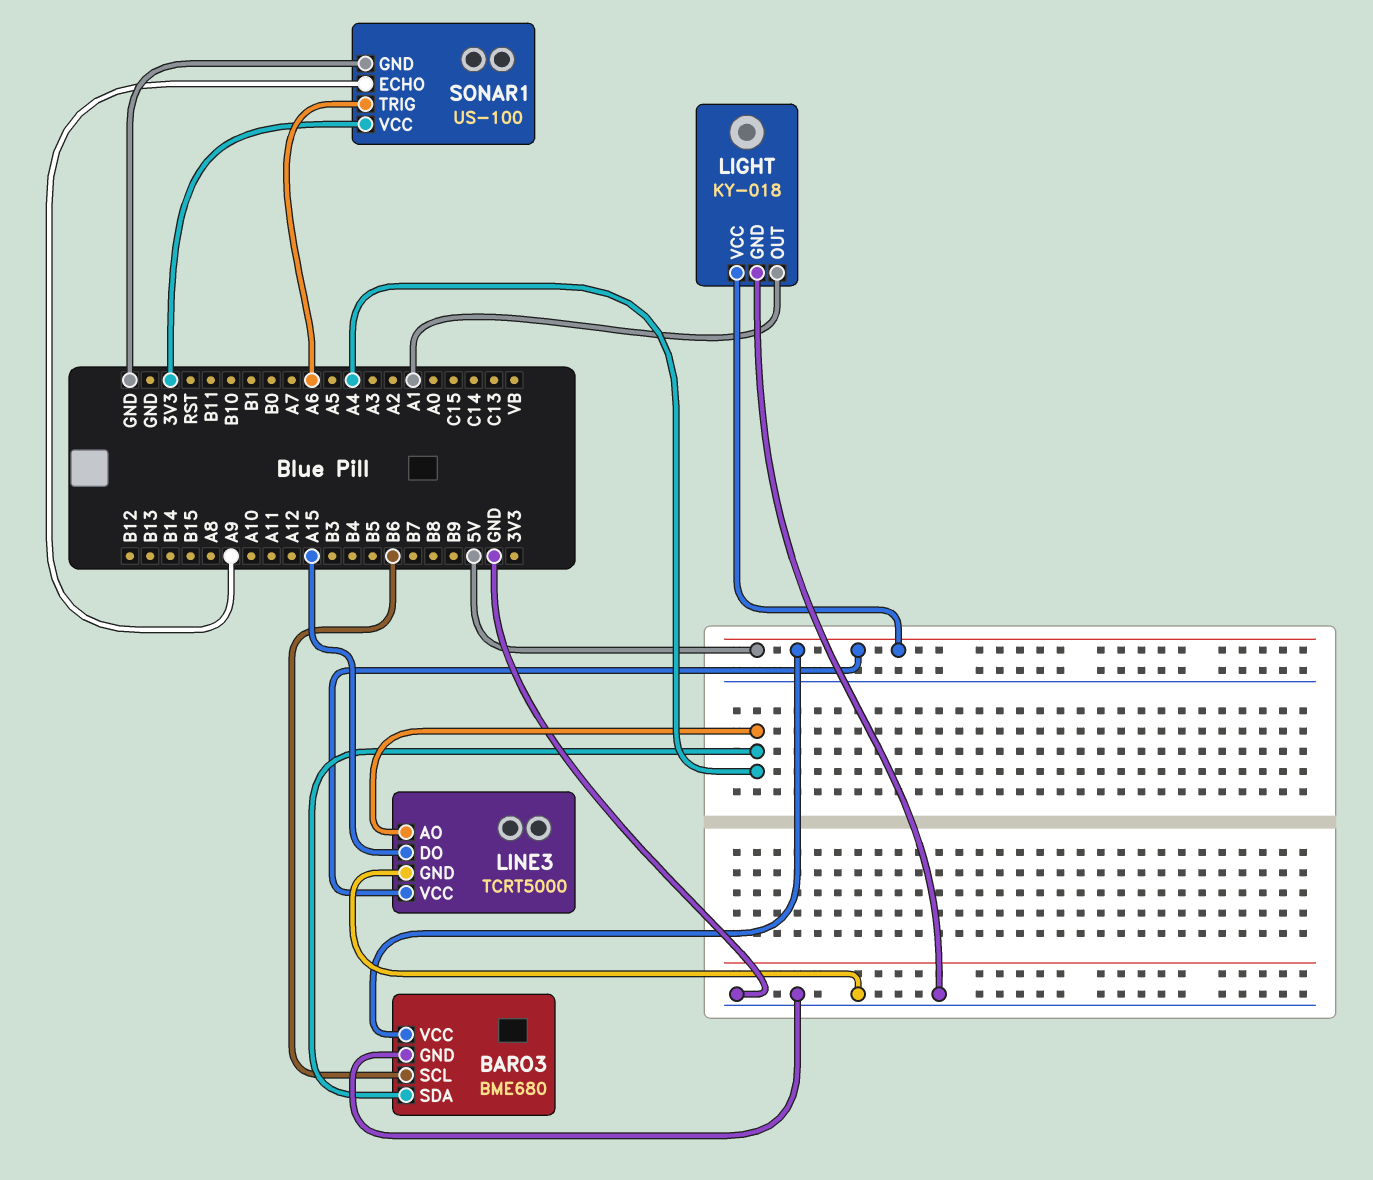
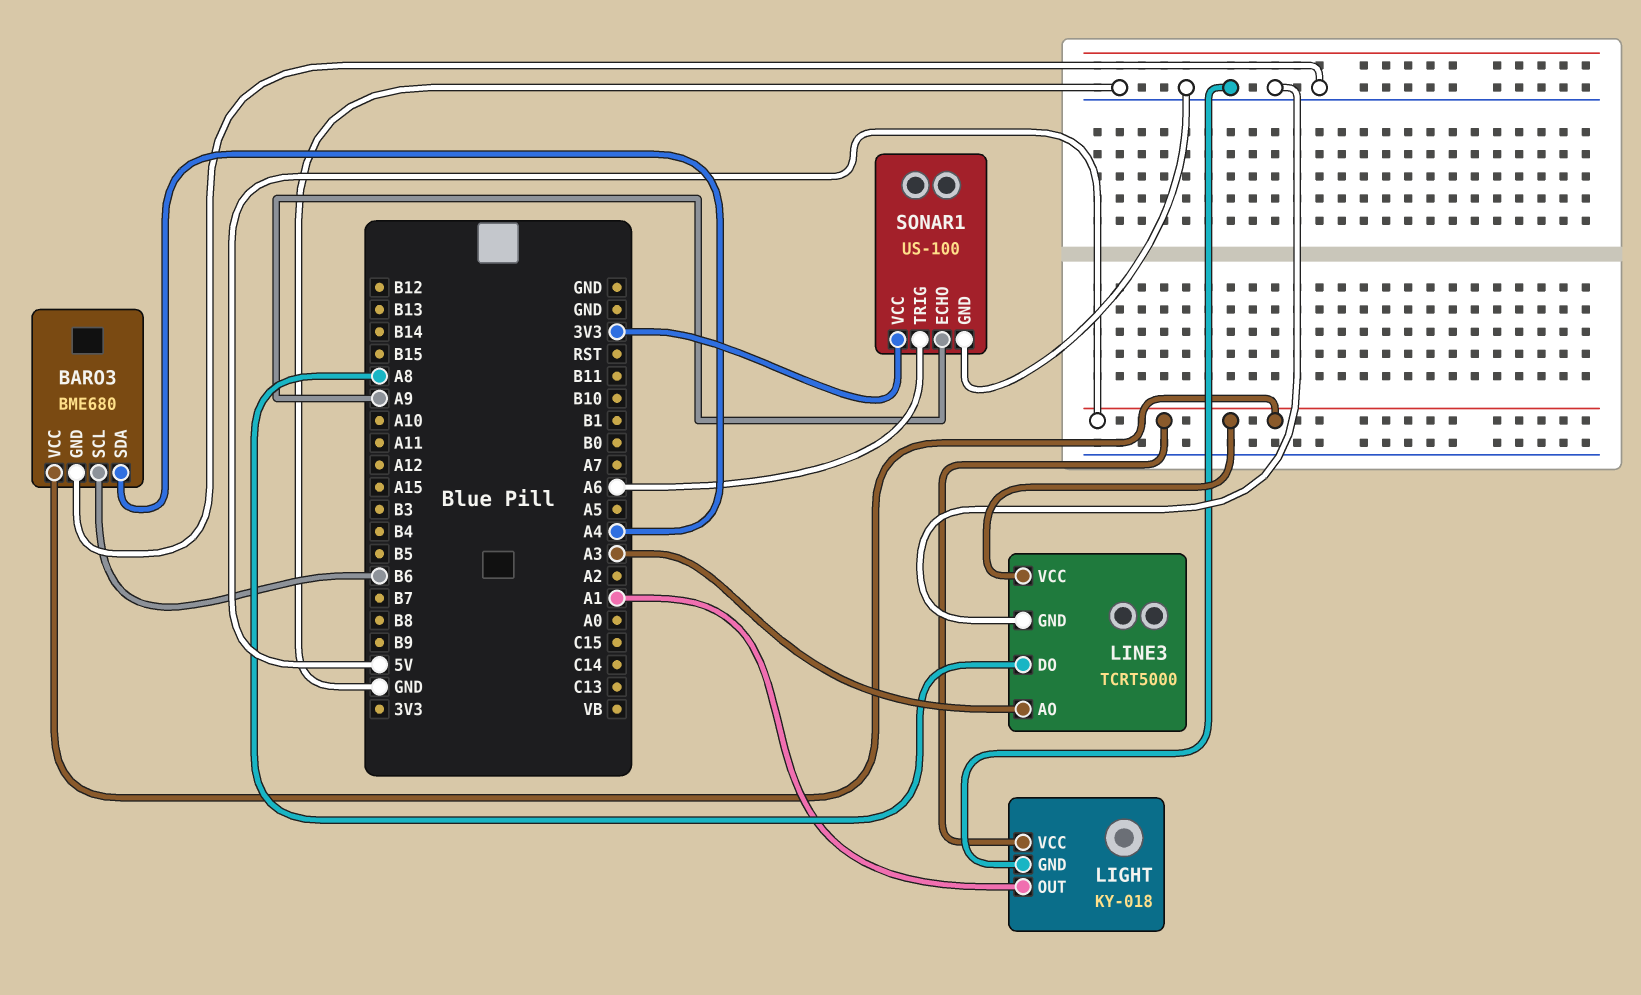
LINE3 pin AO: A4 -> A3
LINE3 pin DO: A15 -> A8

